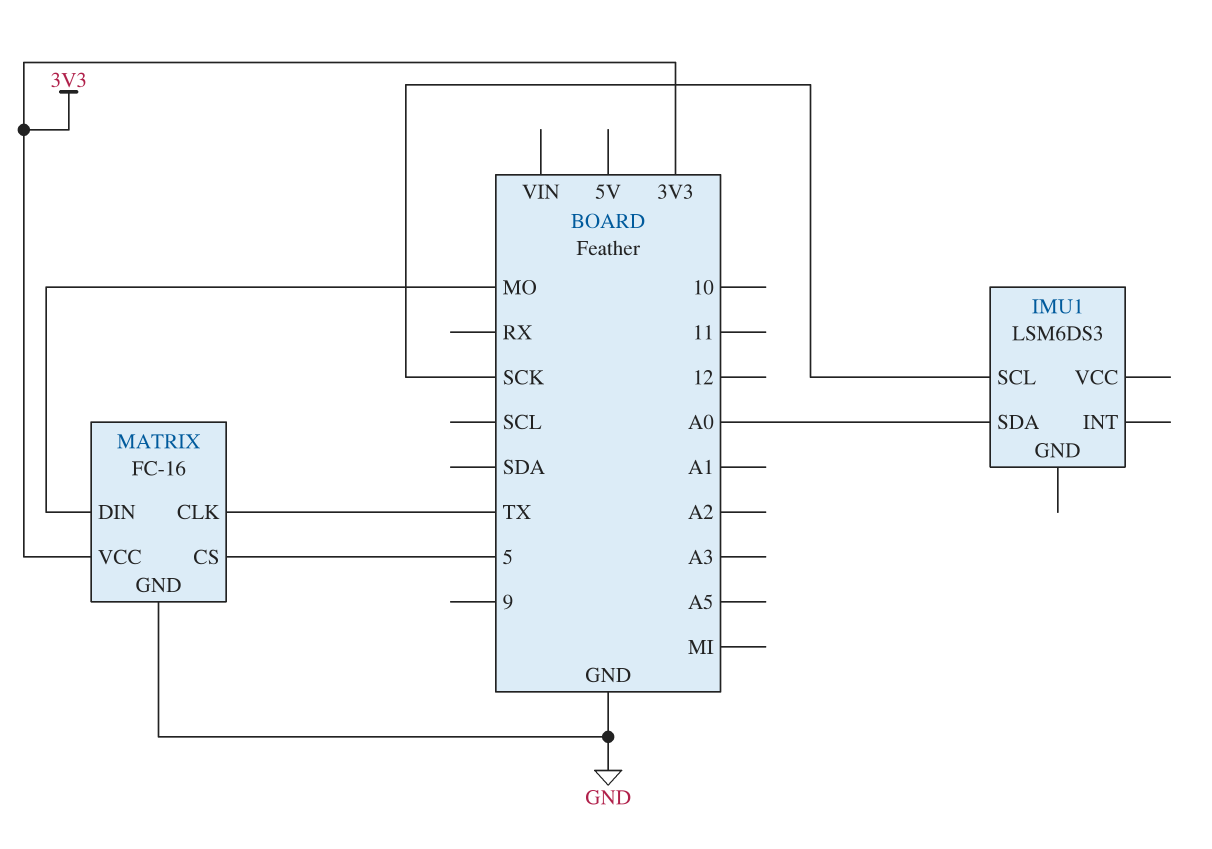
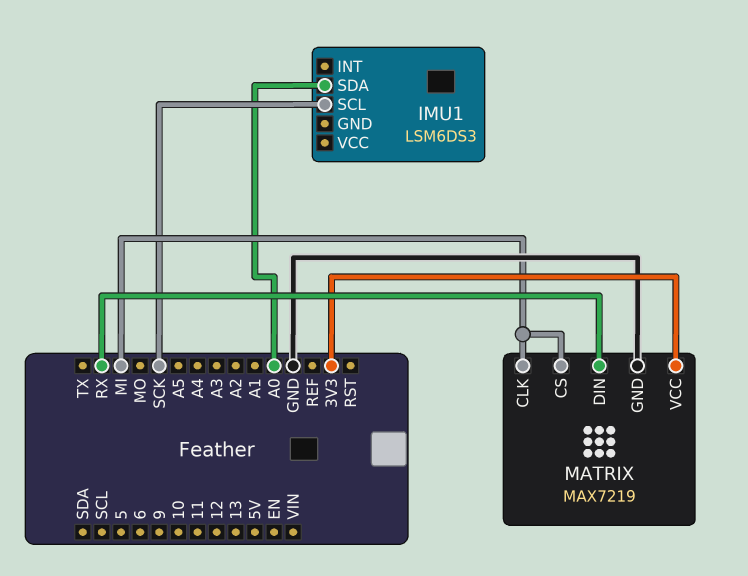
MATRIX: FC-16 -> MAX7219
MATRIX pin CLK: TX -> MI
MATRIX pin CS: 5 -> MI
MATRIX pin DIN: MO -> RX

